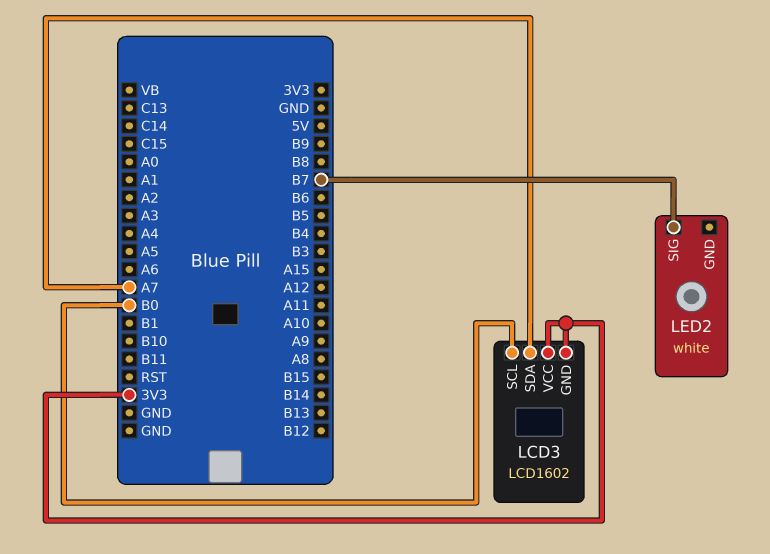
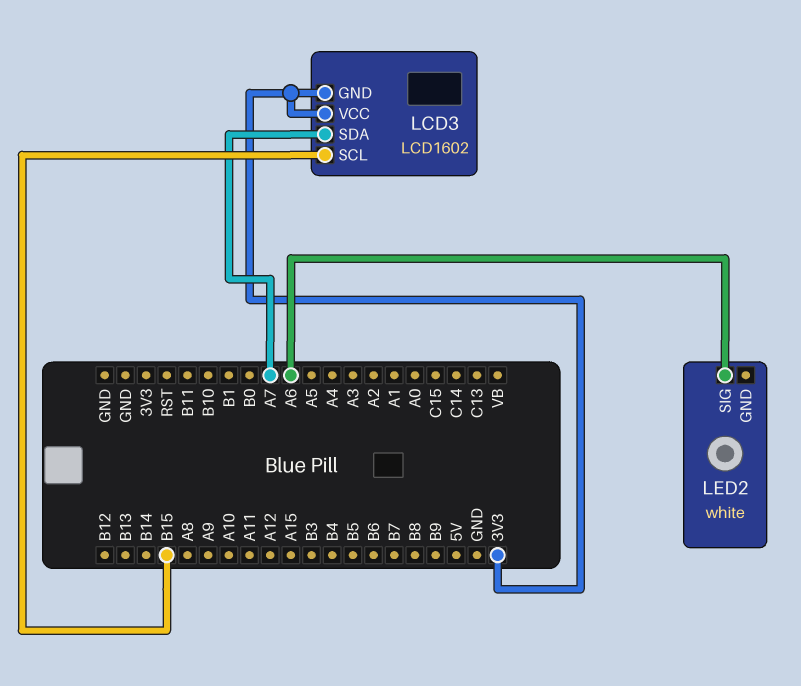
LCD3 pin SCL: B0 -> B15
LED2 pin SIG: B7 -> A6

